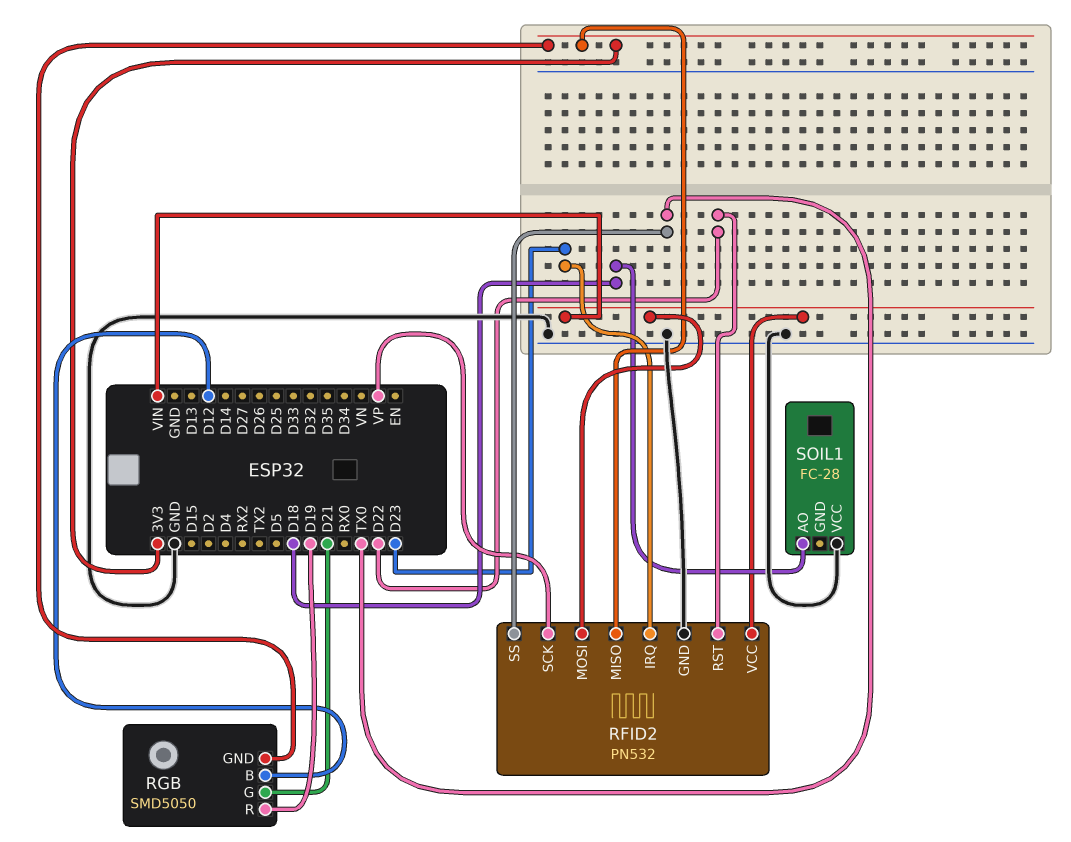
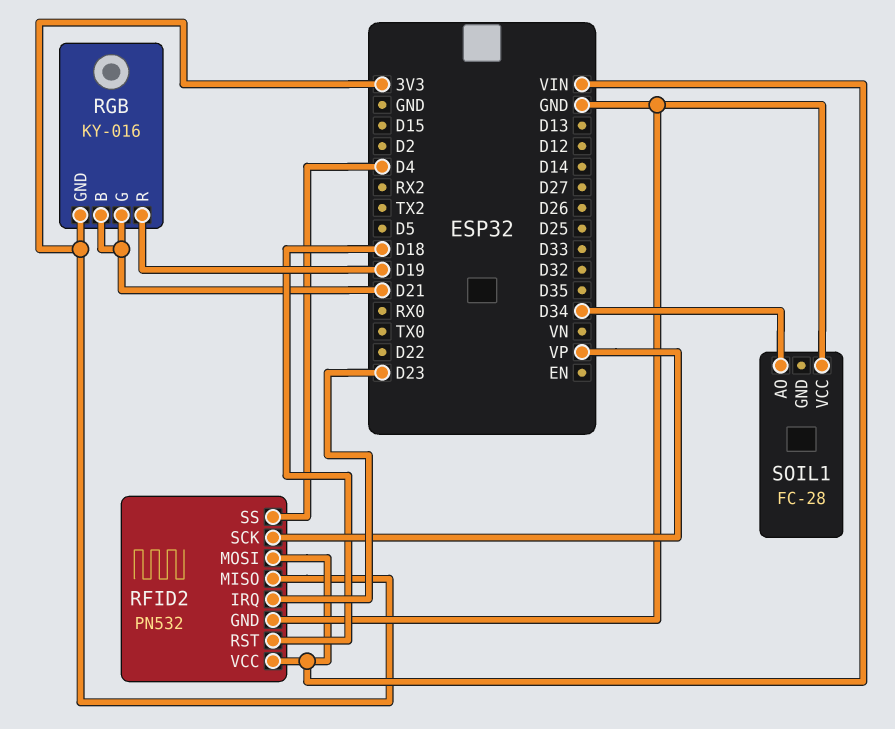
RFID2 pin RST: D22 -> D18
RFID2 pin SS: TX0 -> D4
RGB: SMD5050 -> KY-016
RGB pin B: D12 -> D21
SOIL1 pin AO: D18 -> D34

